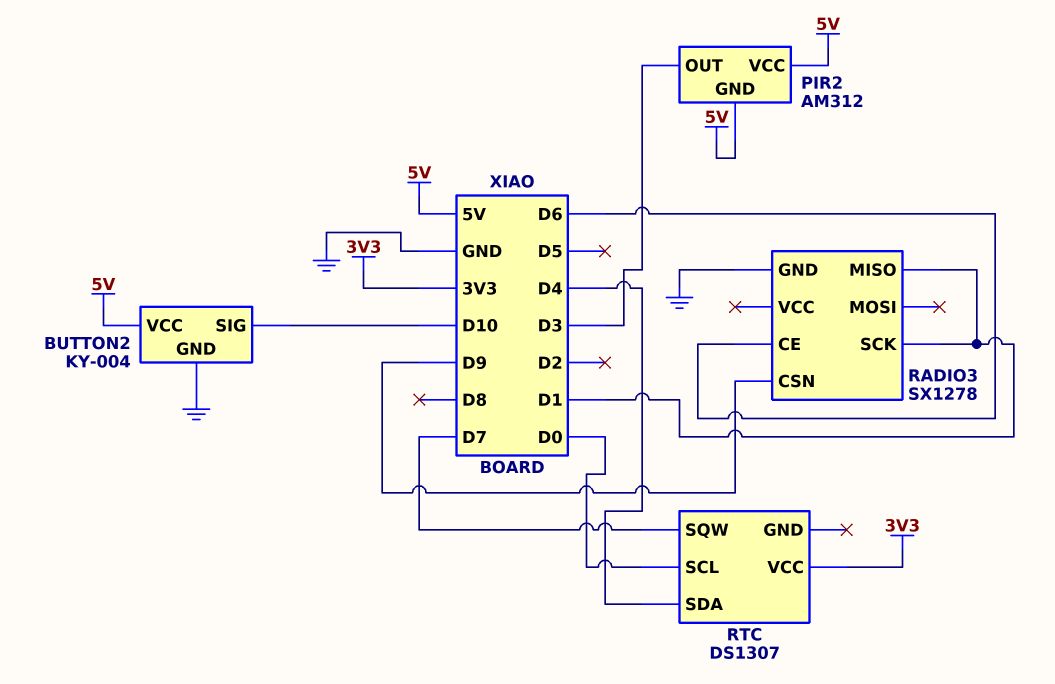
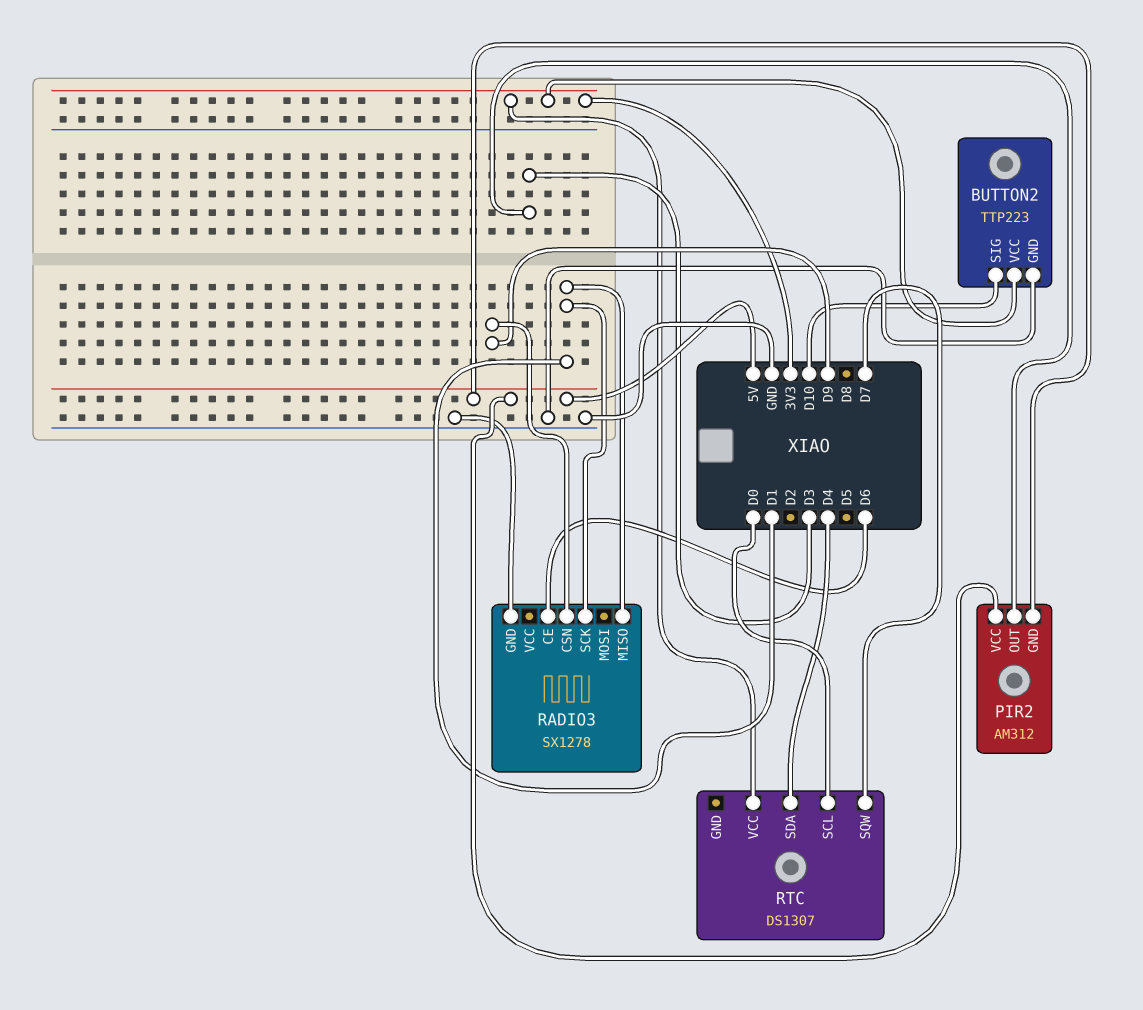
BUTTON2: KY-004 -> TTP223
BUTTON2 pin VCC: 5V -> 3V3

